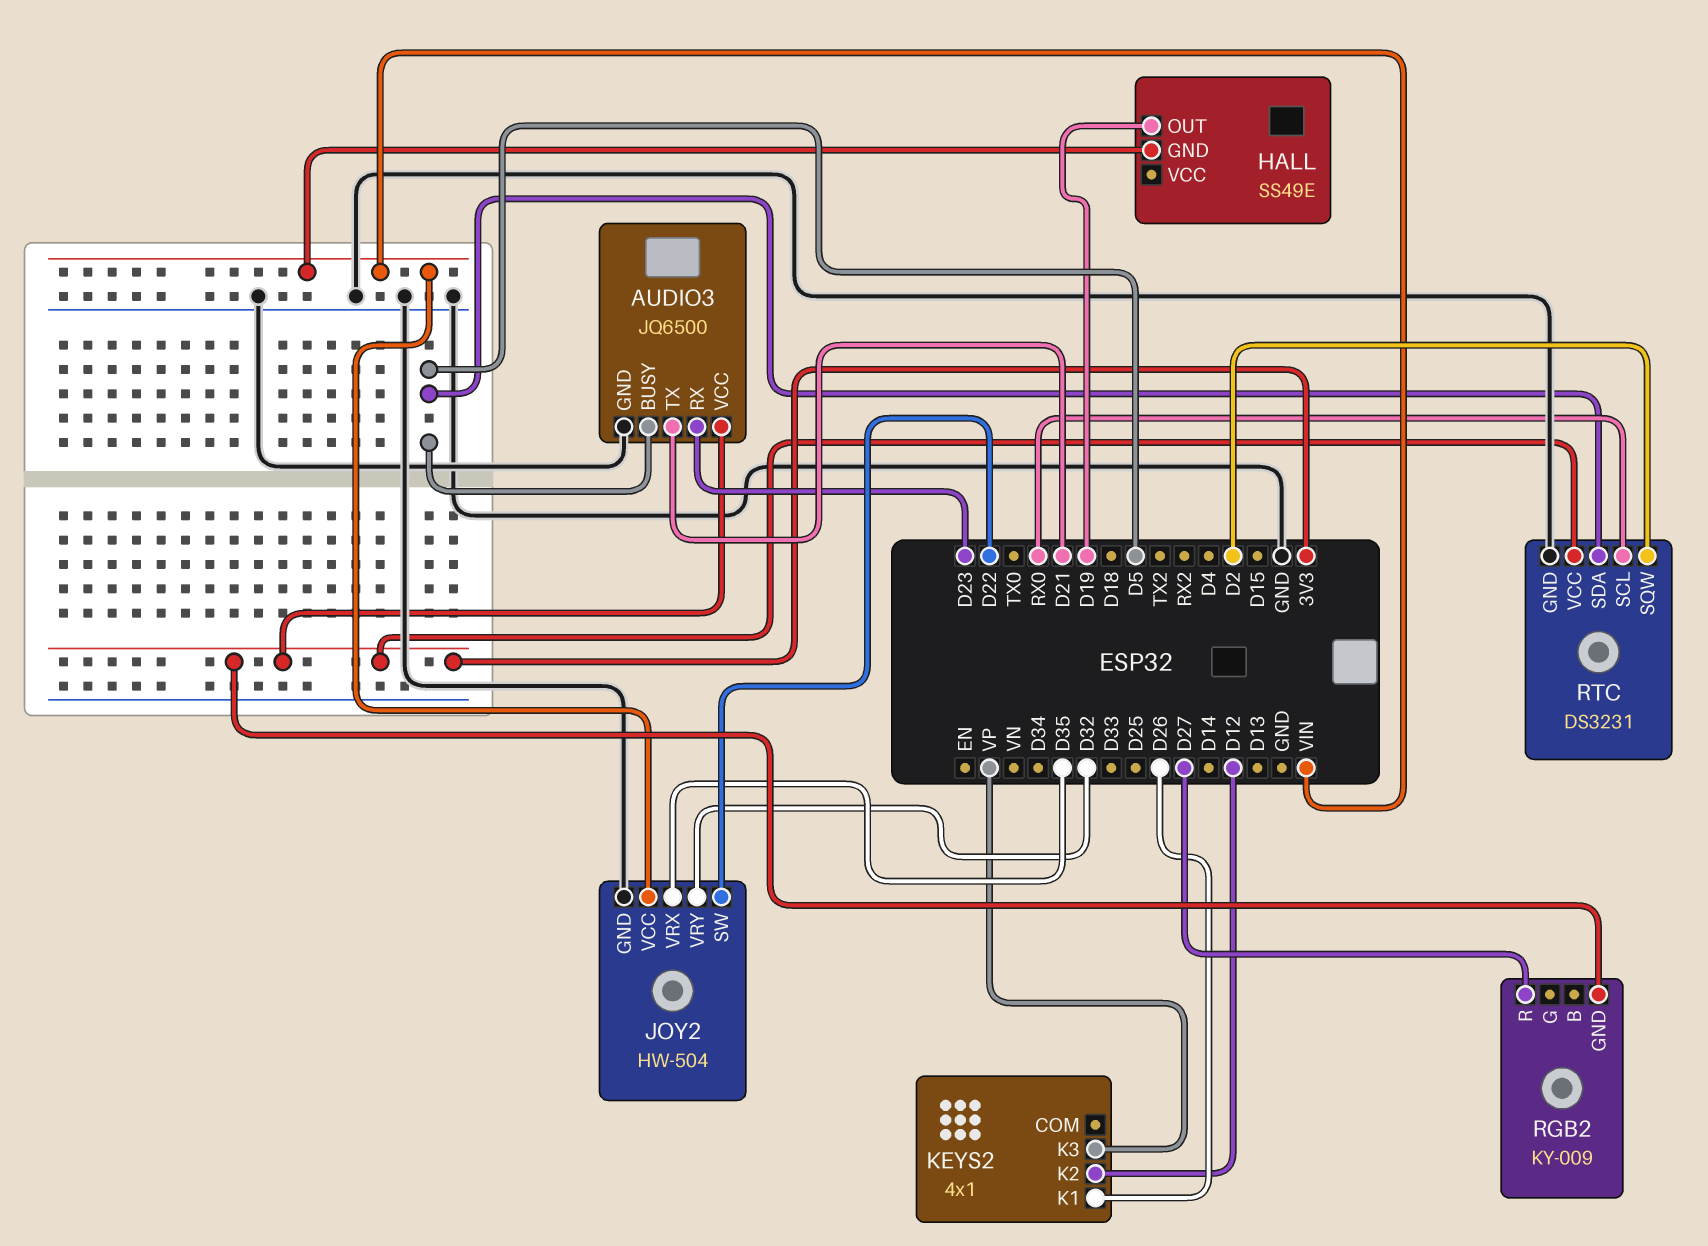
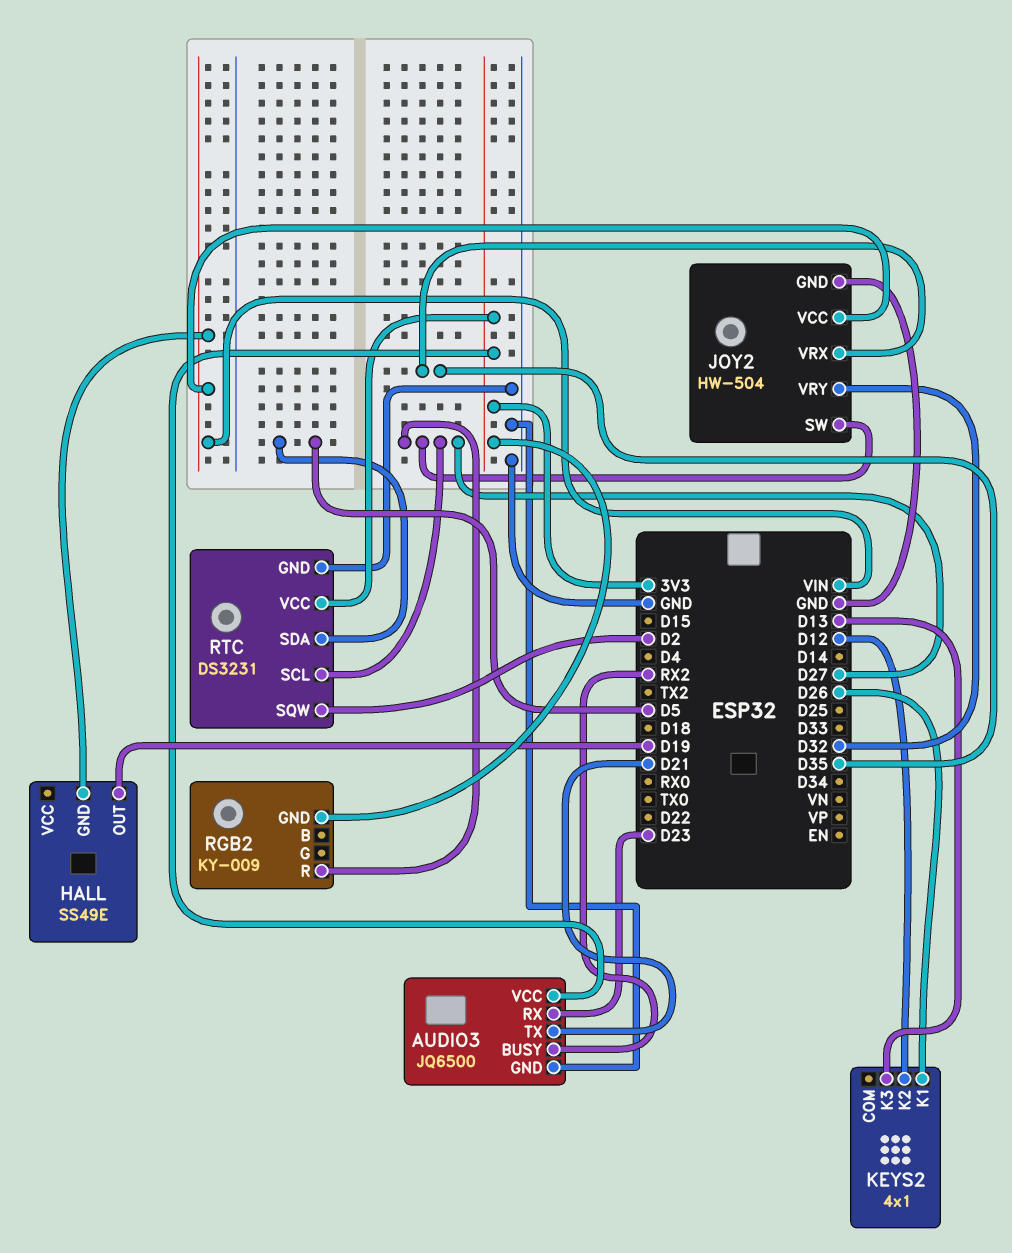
AUDIO3 pin BUSY: D5 -> RX2
JOY2 pin SW: D22 -> D27
KEYS2 pin K3: VP -> D13
RTC pin SCL: RX0 -> D27

